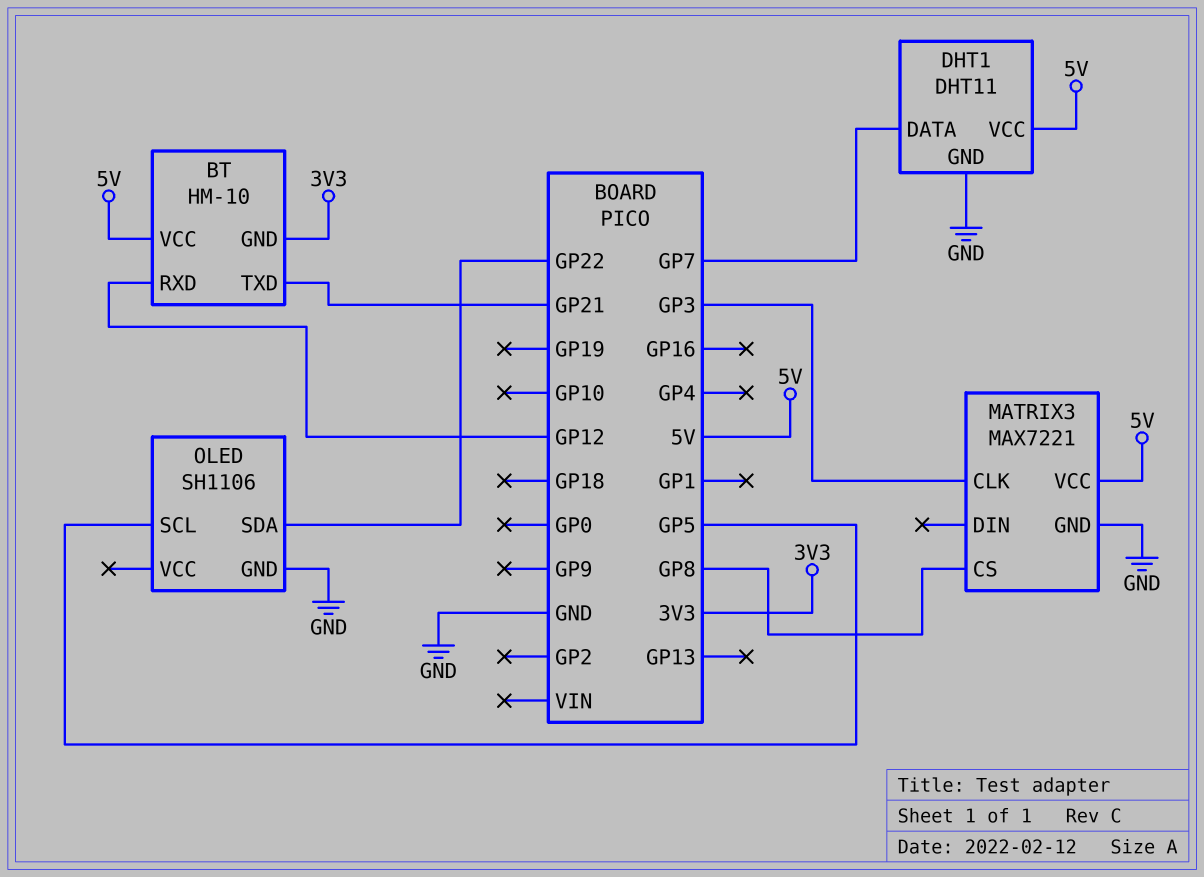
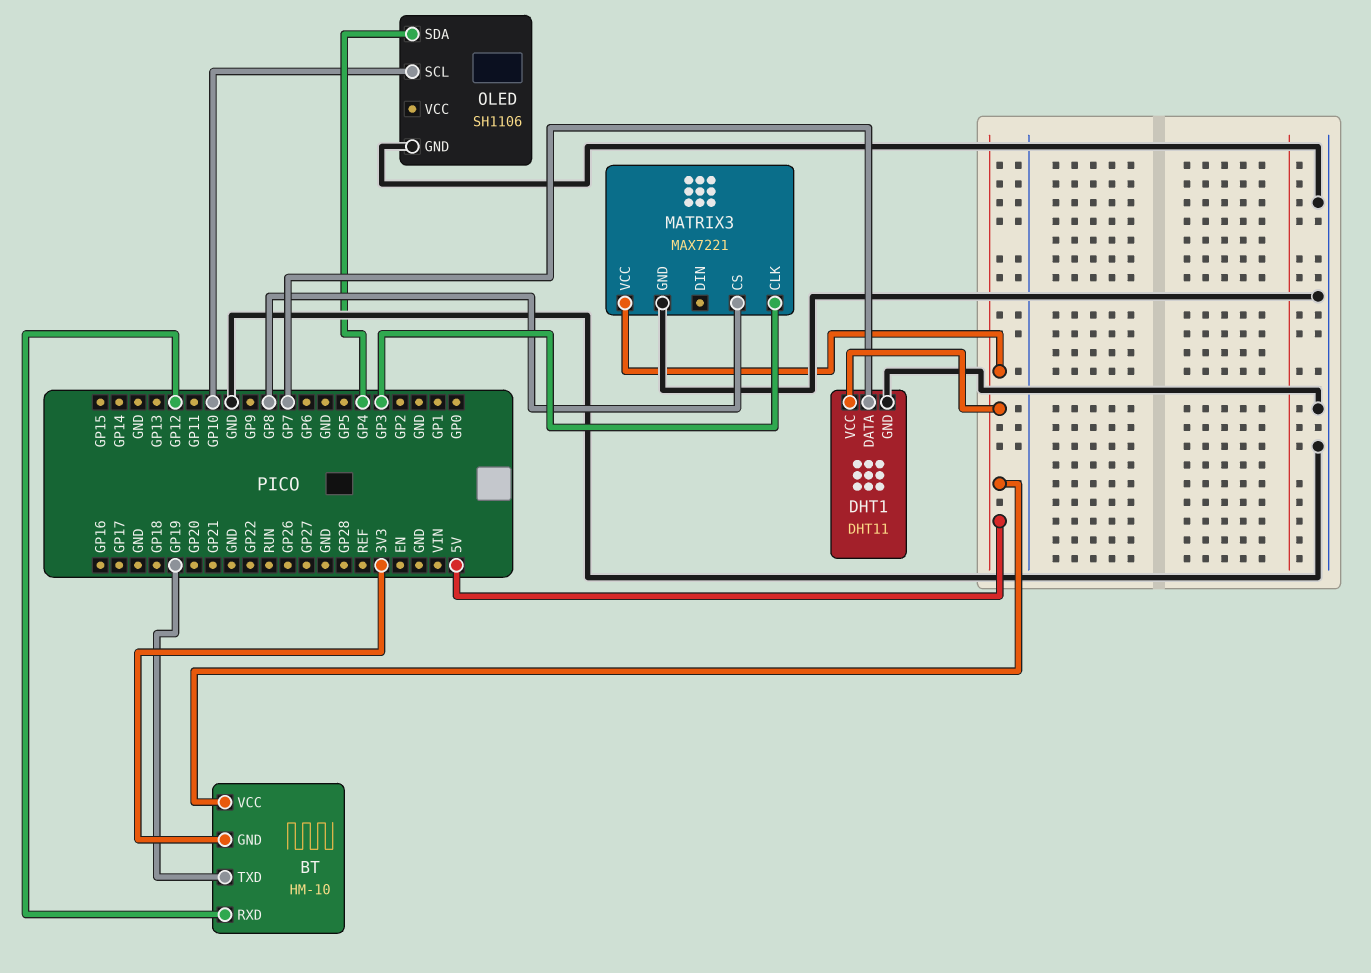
BT pin TXD: GP21 -> GP19
OLED pin SCL: GP5 -> GP10
OLED pin SDA: GP22 -> GP4

